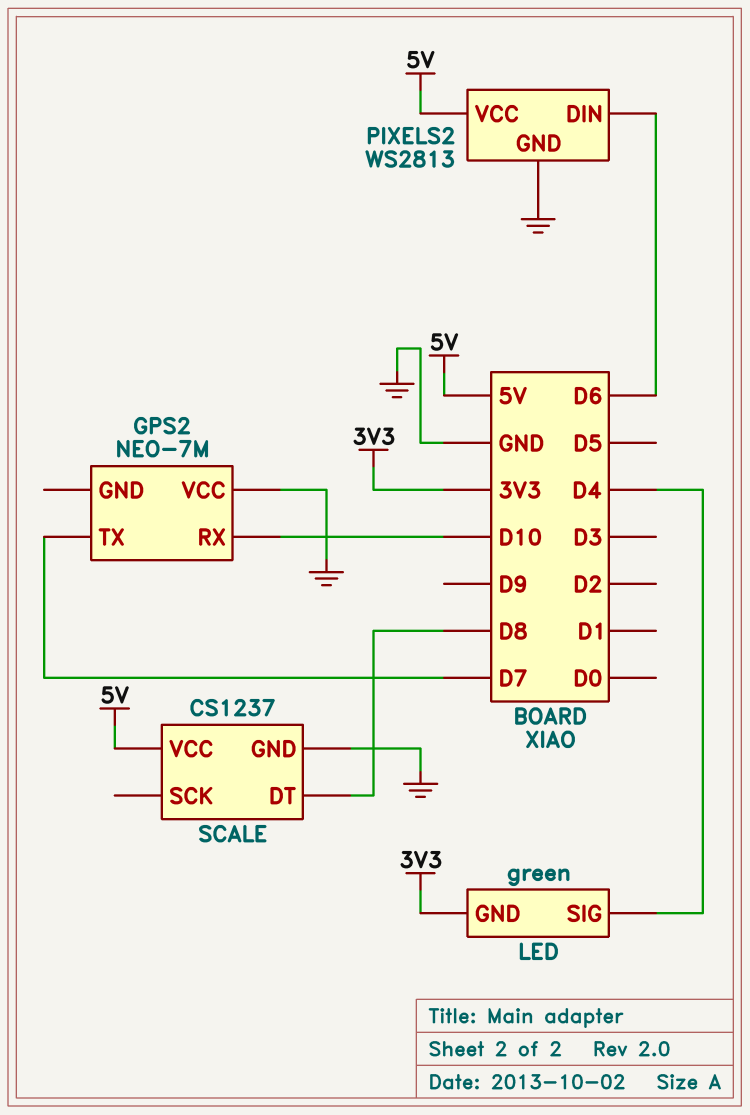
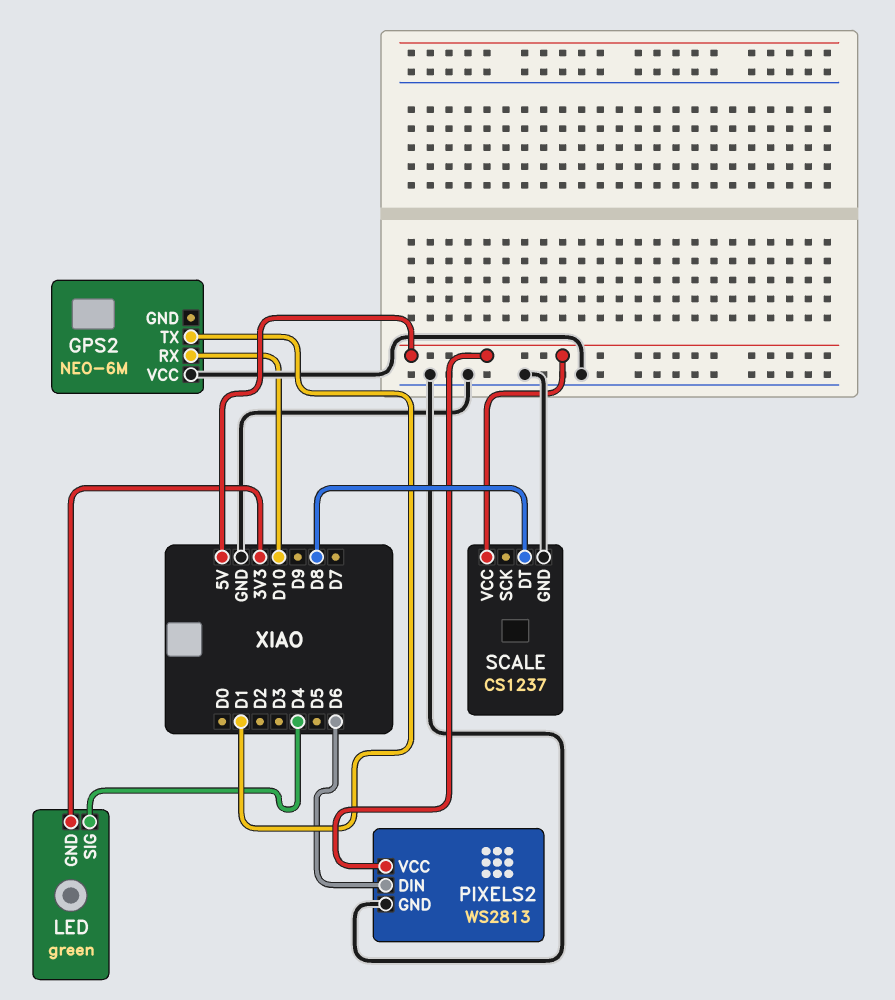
GPS2: NEO-7M -> NEO-6M
GPS2 pin TX: D7 -> D1

